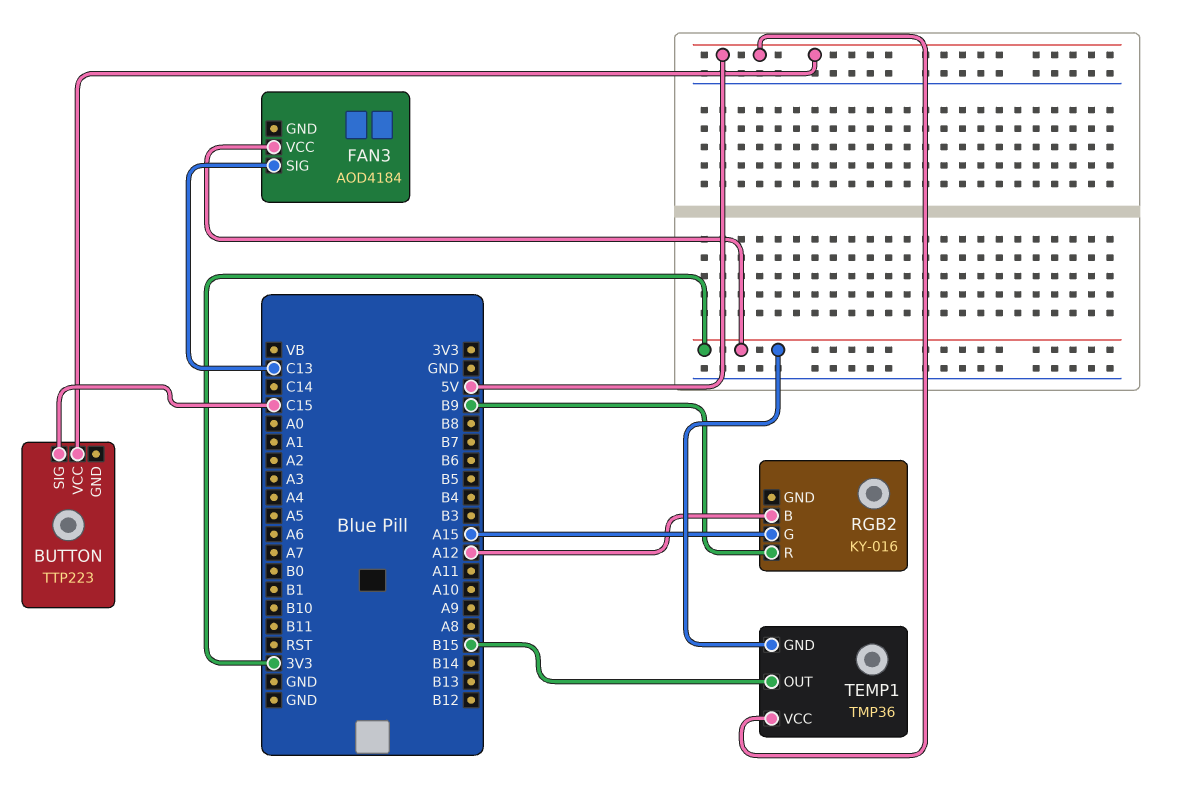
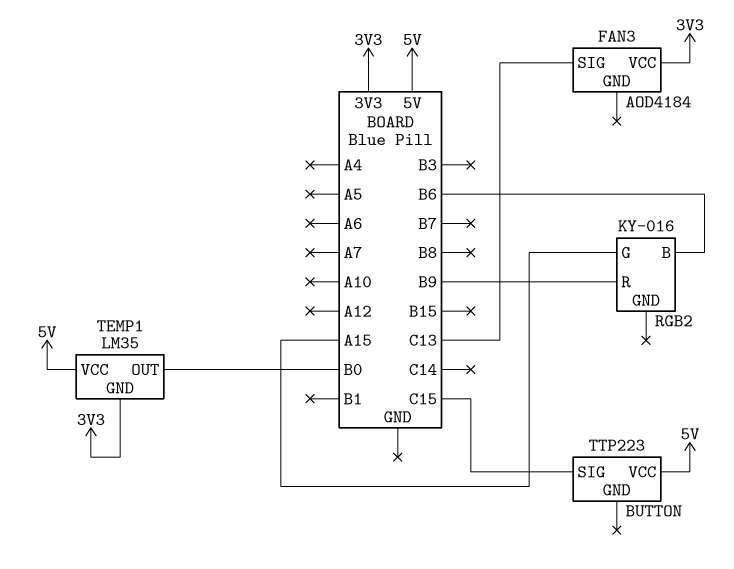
RGB2 pin B: A12 -> B6
TEMP1: TMP36 -> LM35
TEMP1 pin OUT: B15 -> B0

